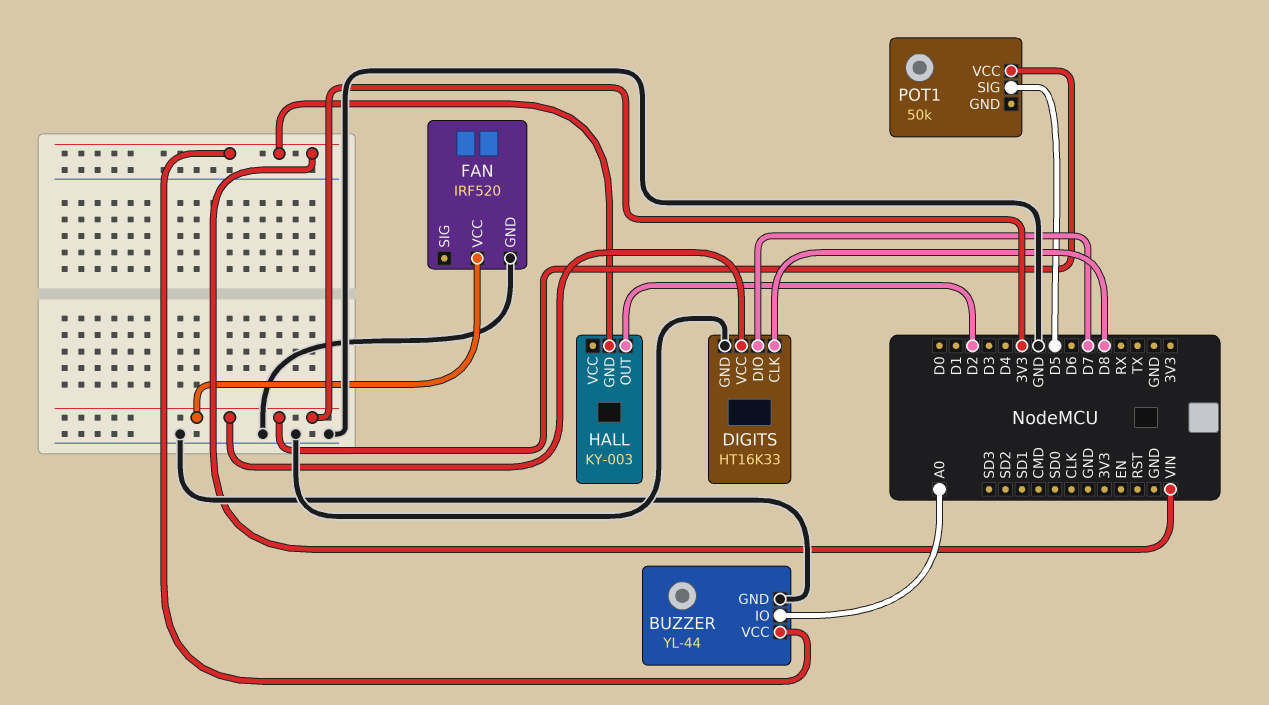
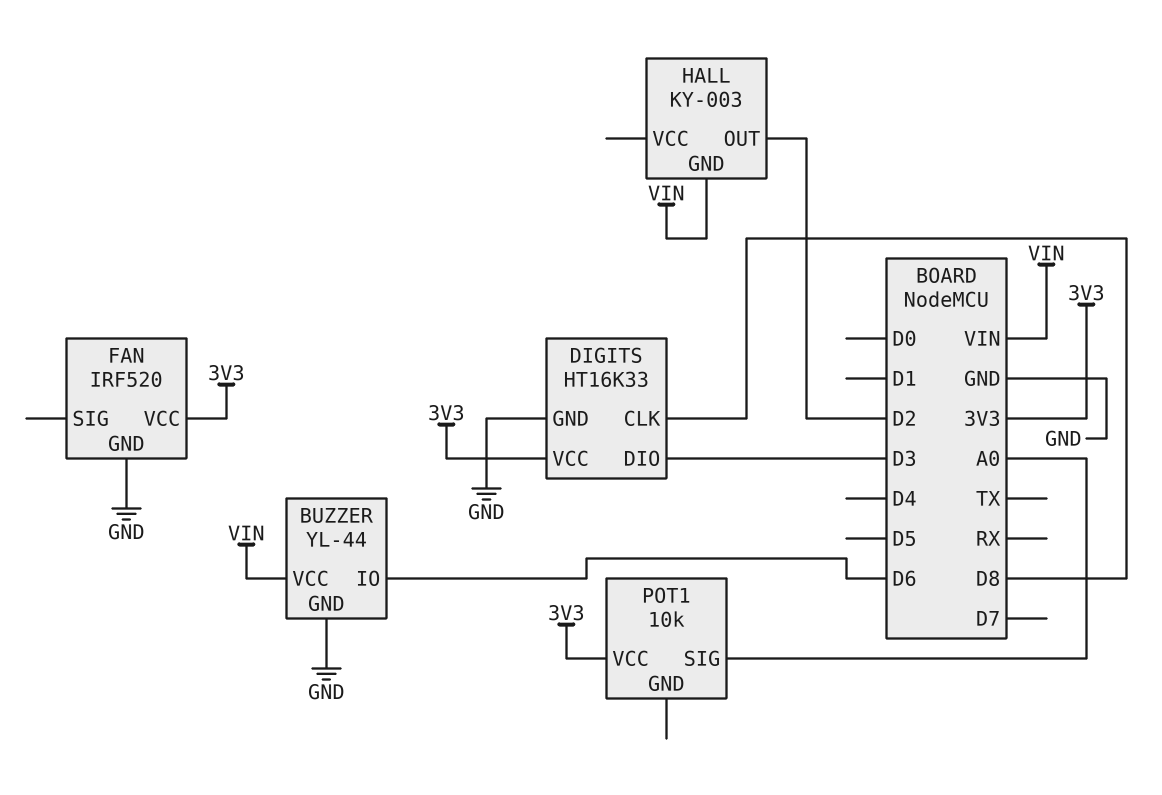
BUZZER pin IO: A0 -> D6
DIGITS pin DIO: D7 -> D3
POT1: 50k -> 10k
POT1 pin SIG: D5 -> A0

